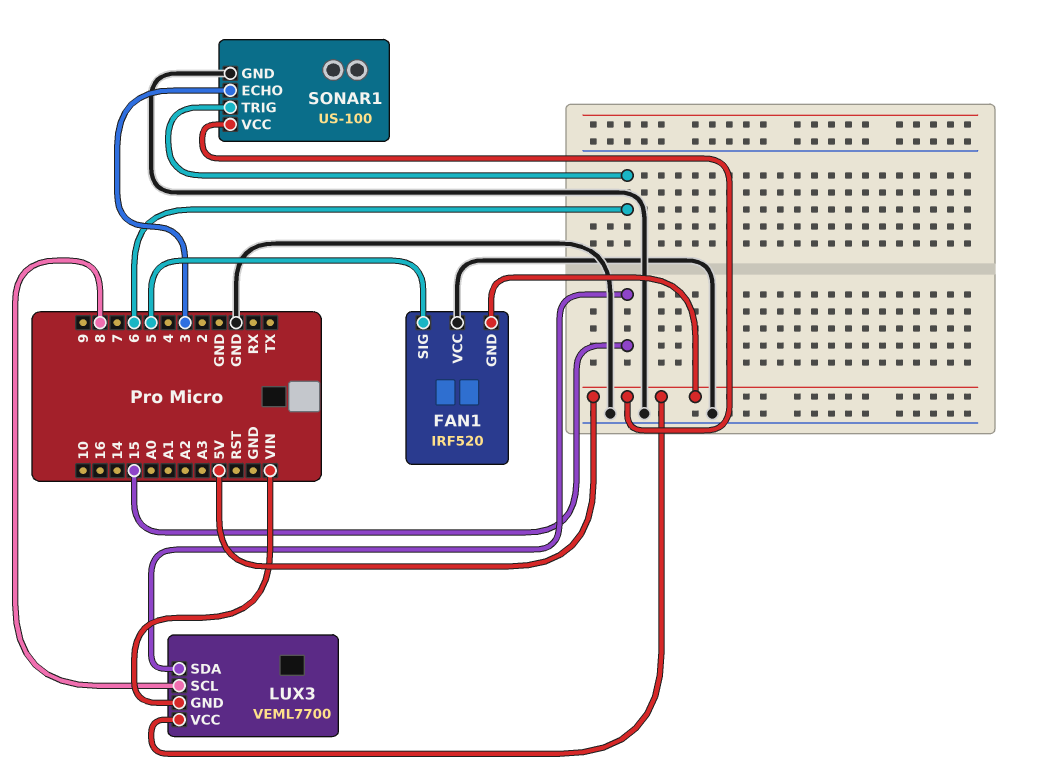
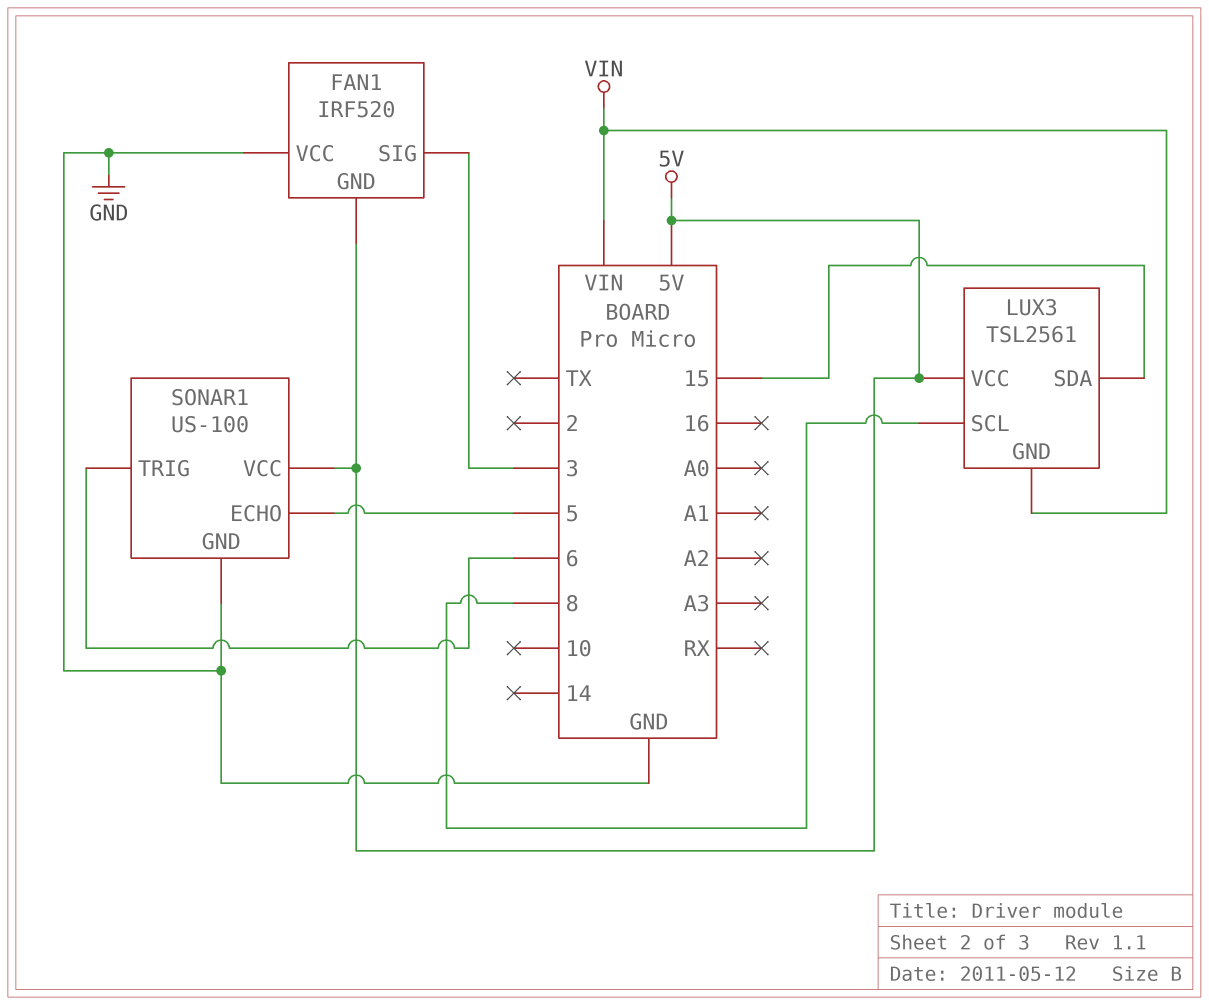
FAN1 pin SIG: 5 -> 3
LUX3: VEML7700 -> TSL2561
SONAR1 pin ECHO: 3 -> 5

